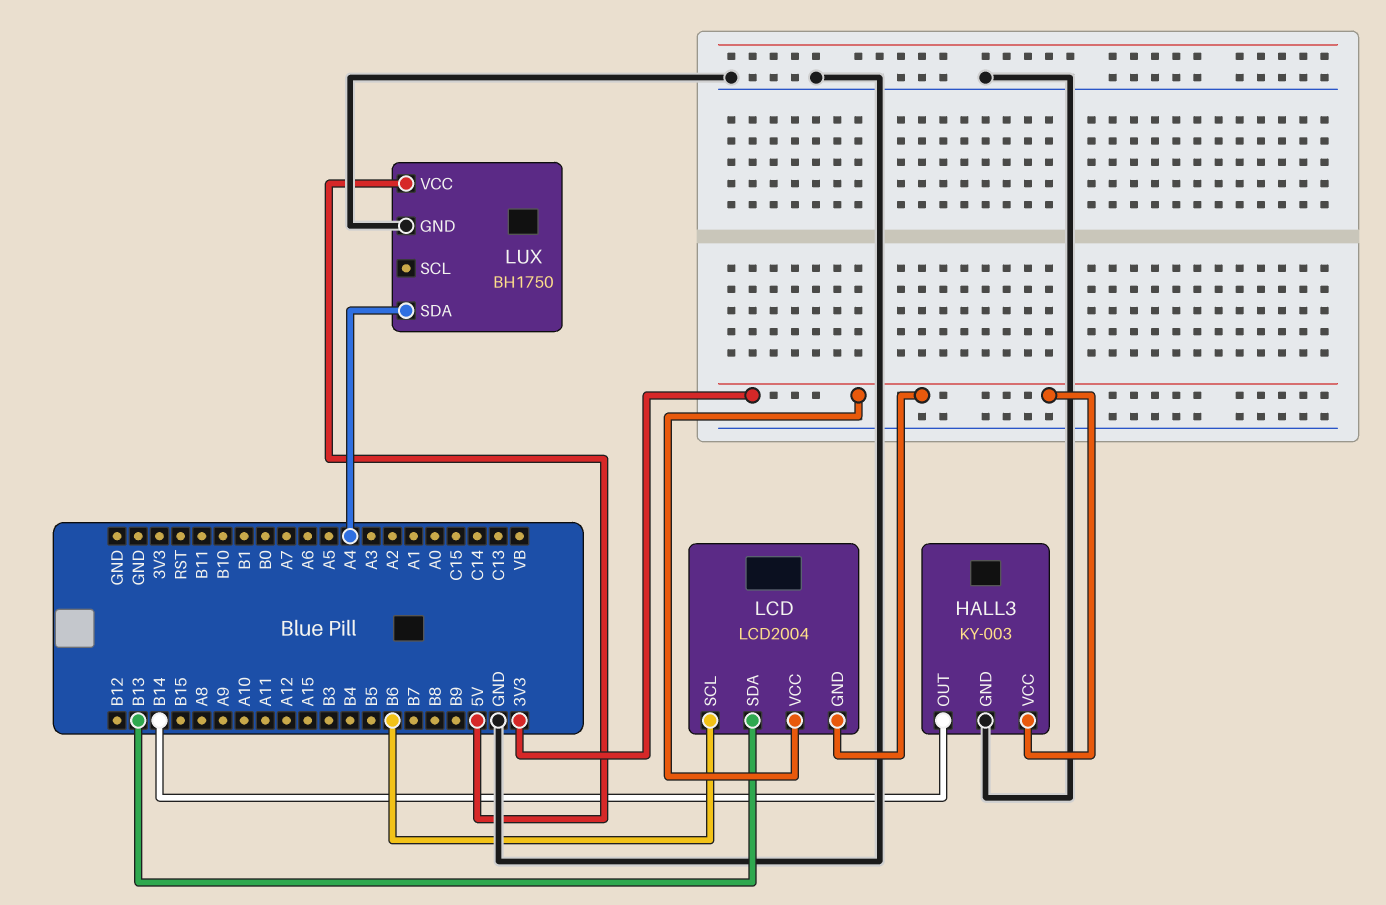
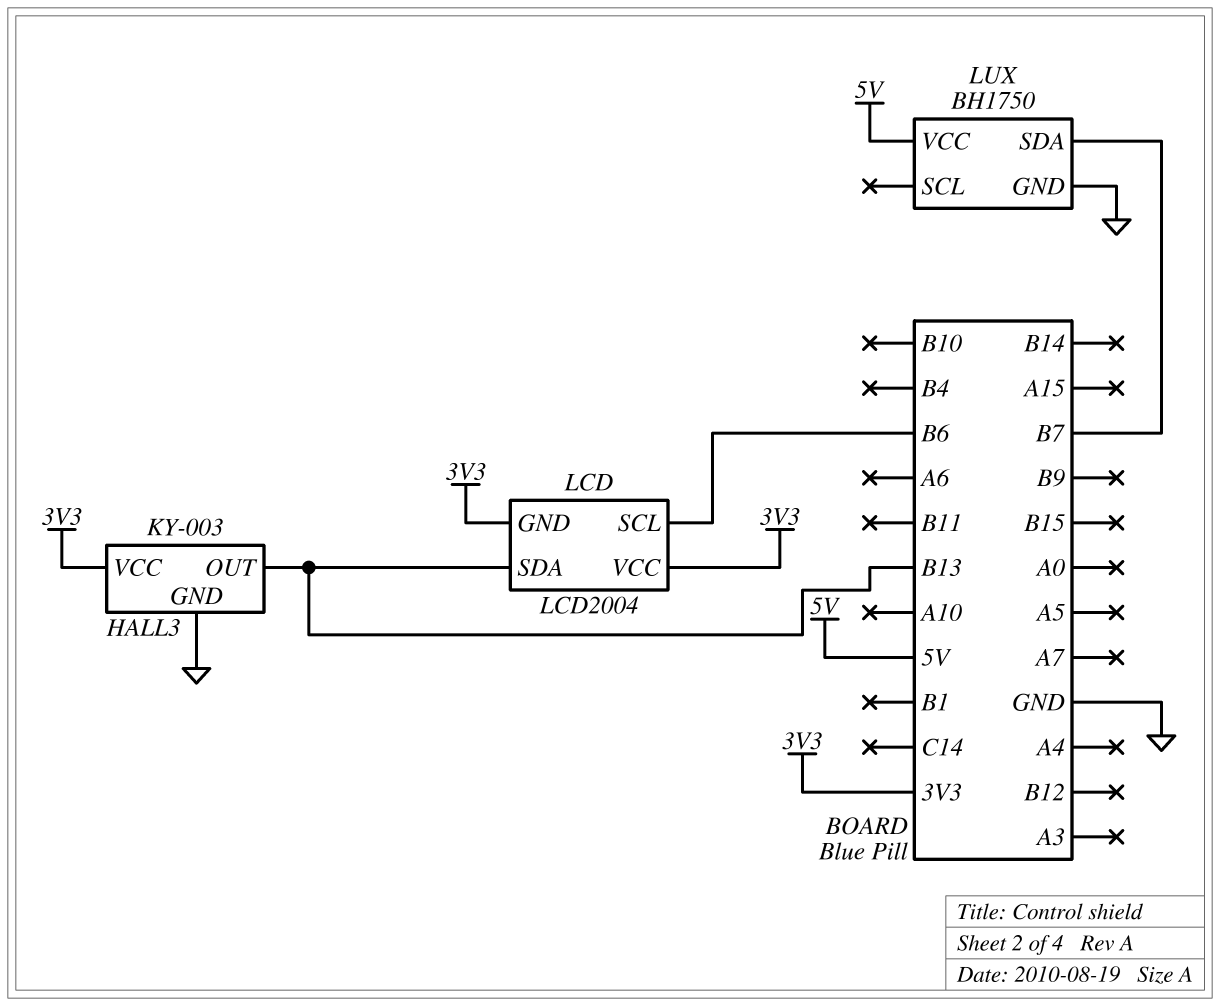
HALL3 pin OUT: B14 -> B13
LUX pin SDA: A4 -> B7

